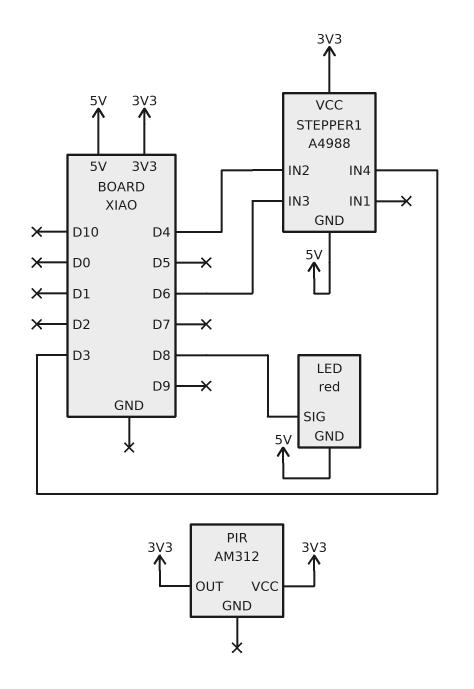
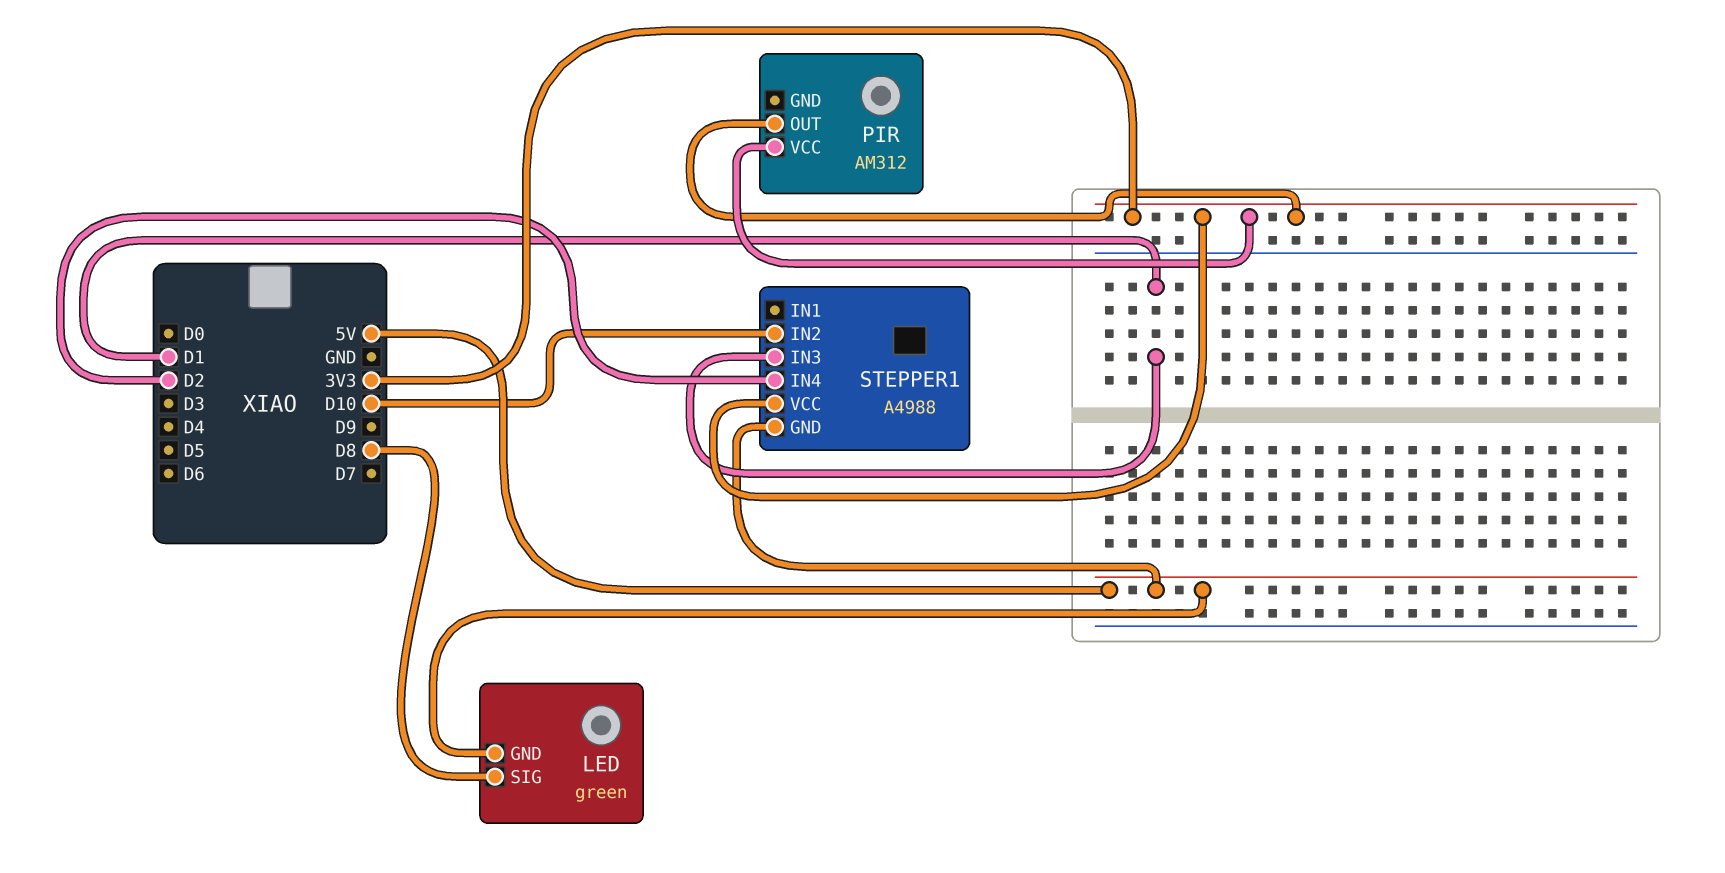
LED: red -> green
STEPPER1 pin IN2: D4 -> D10
STEPPER1 pin IN3: D6 -> D1
STEPPER1 pin IN4: D3 -> D2

